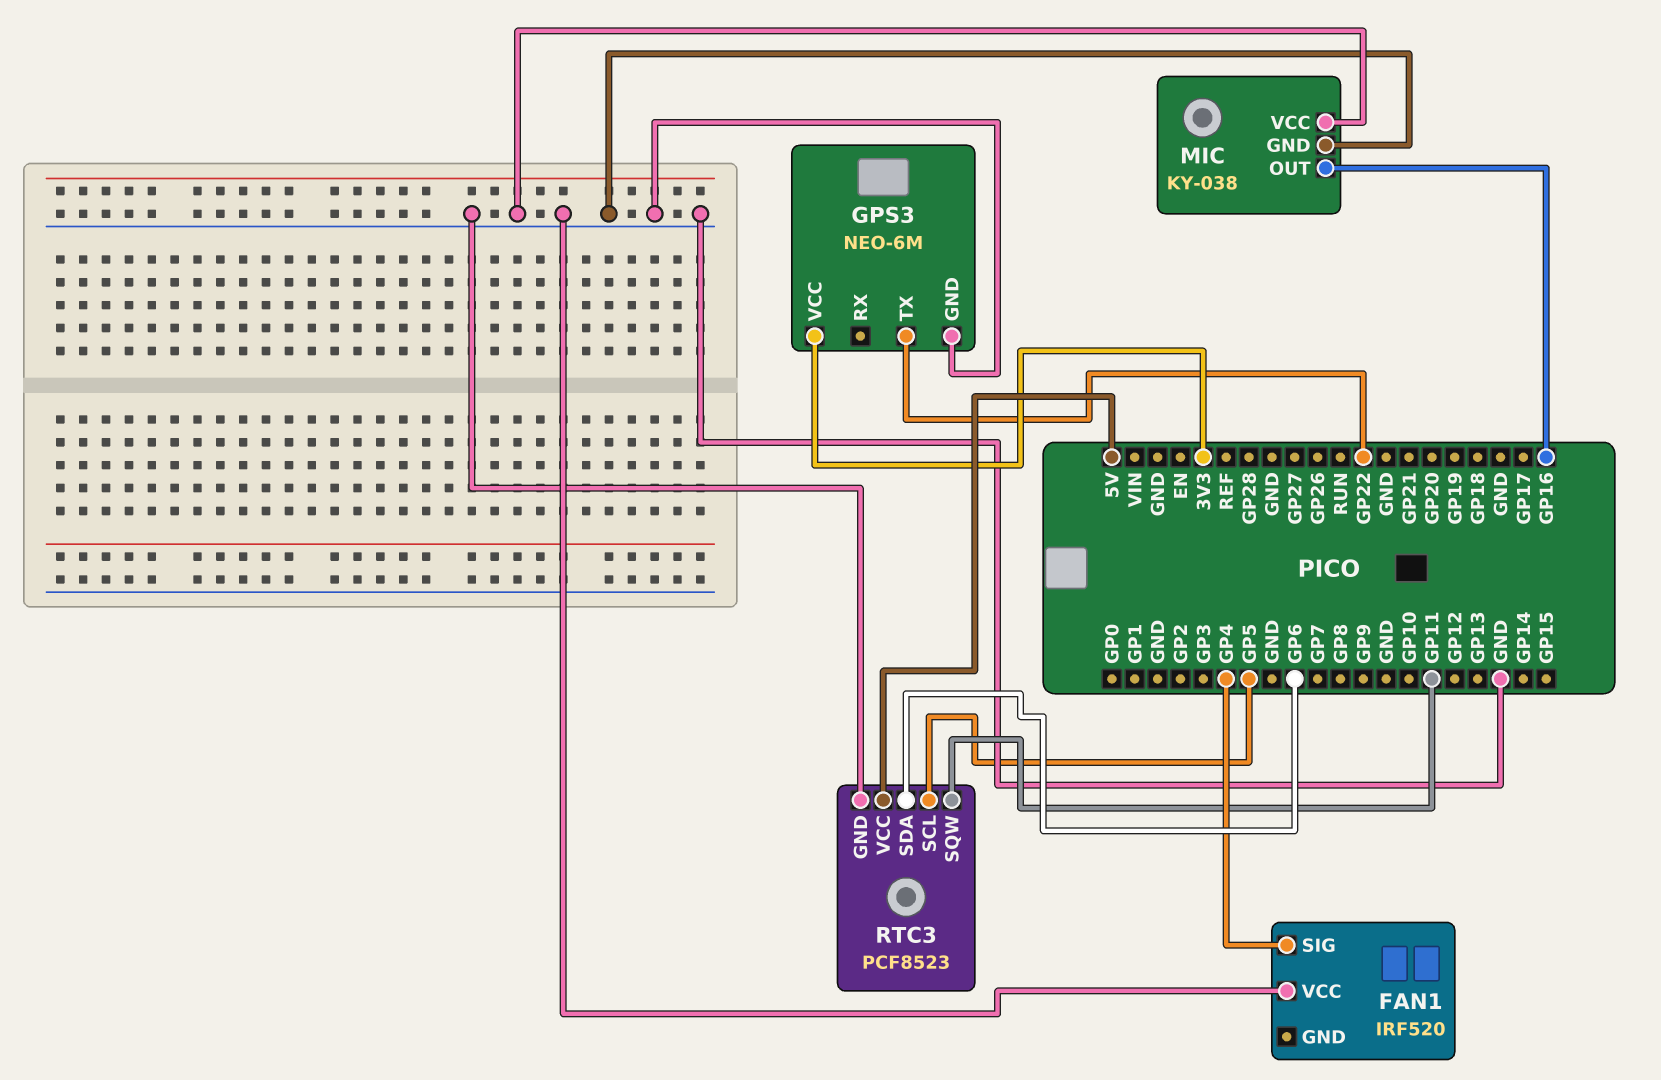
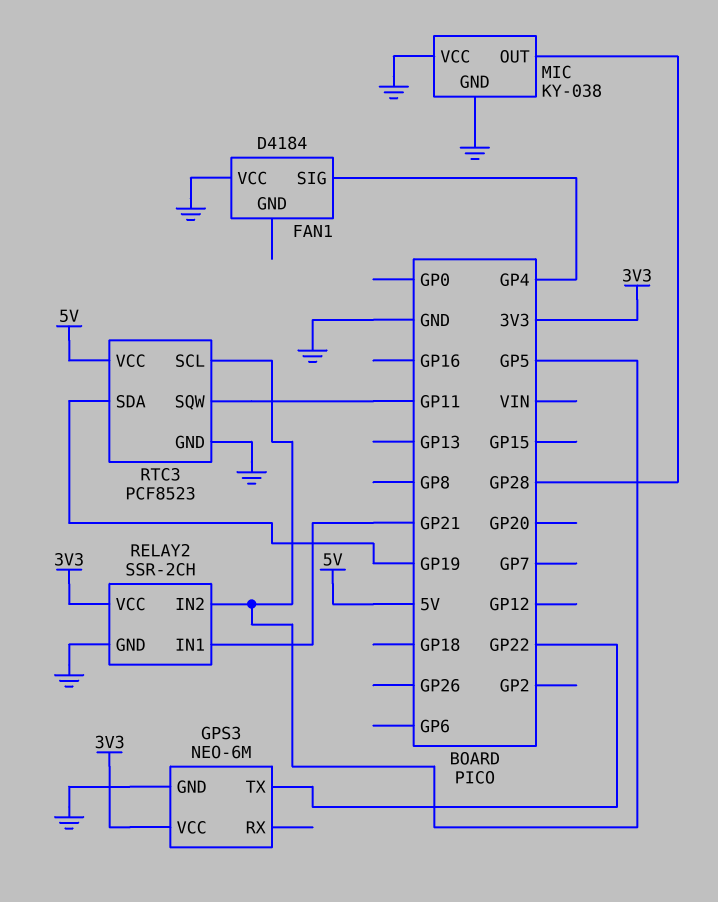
FAN1: IRF520 -> D4184
MIC pin OUT: GP16 -> GP28
RELAY2: none -> SSR-2CH
RELAY2 pin GND: none -> GND
RELAY2 pin IN1: none -> GP21
RELAY2 pin IN2: none -> GP5
RELAY2 pin VCC: none -> 3V3
RTC3 pin SDA: GP6 -> GP19

